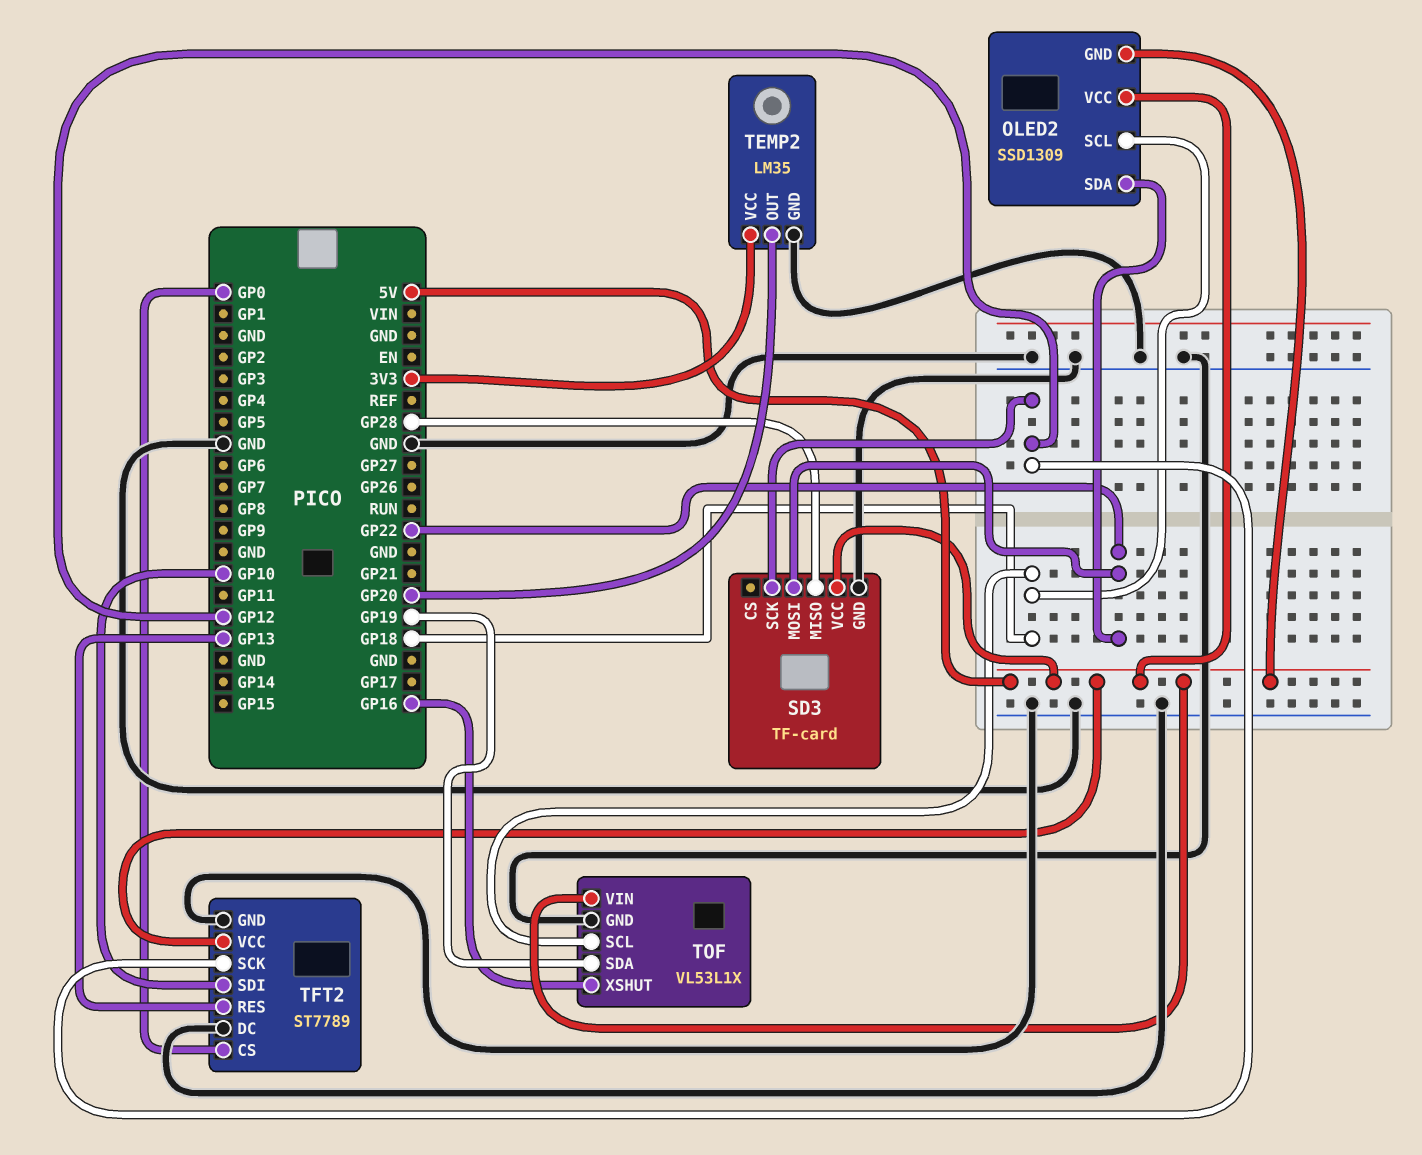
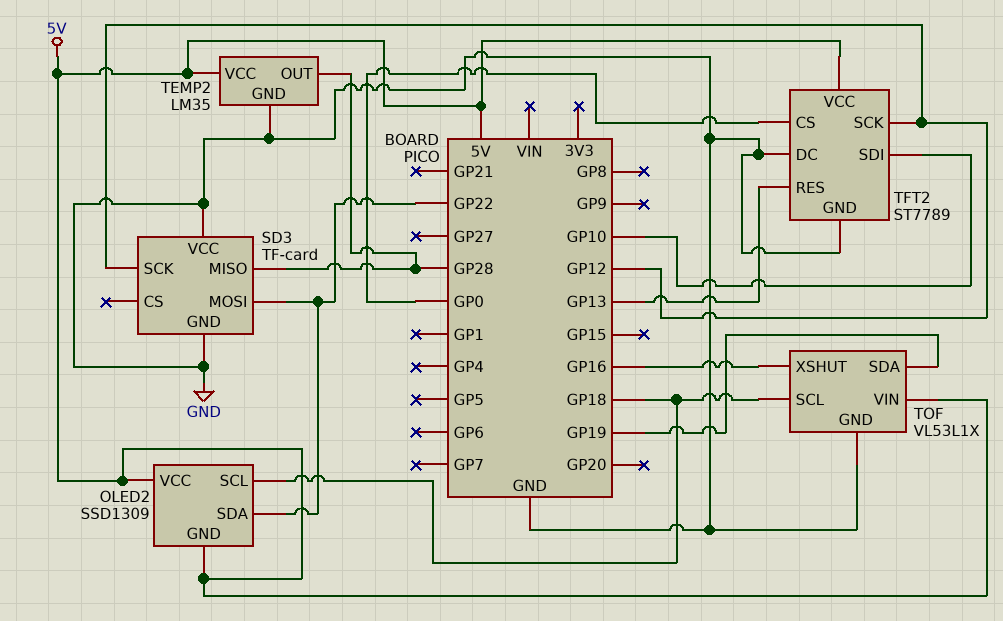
SD3 pin VCC: 5V -> GND
TEMP2 pin OUT: GP20 -> GP28
TEMP2 pin VCC: 3V3 -> 5V

